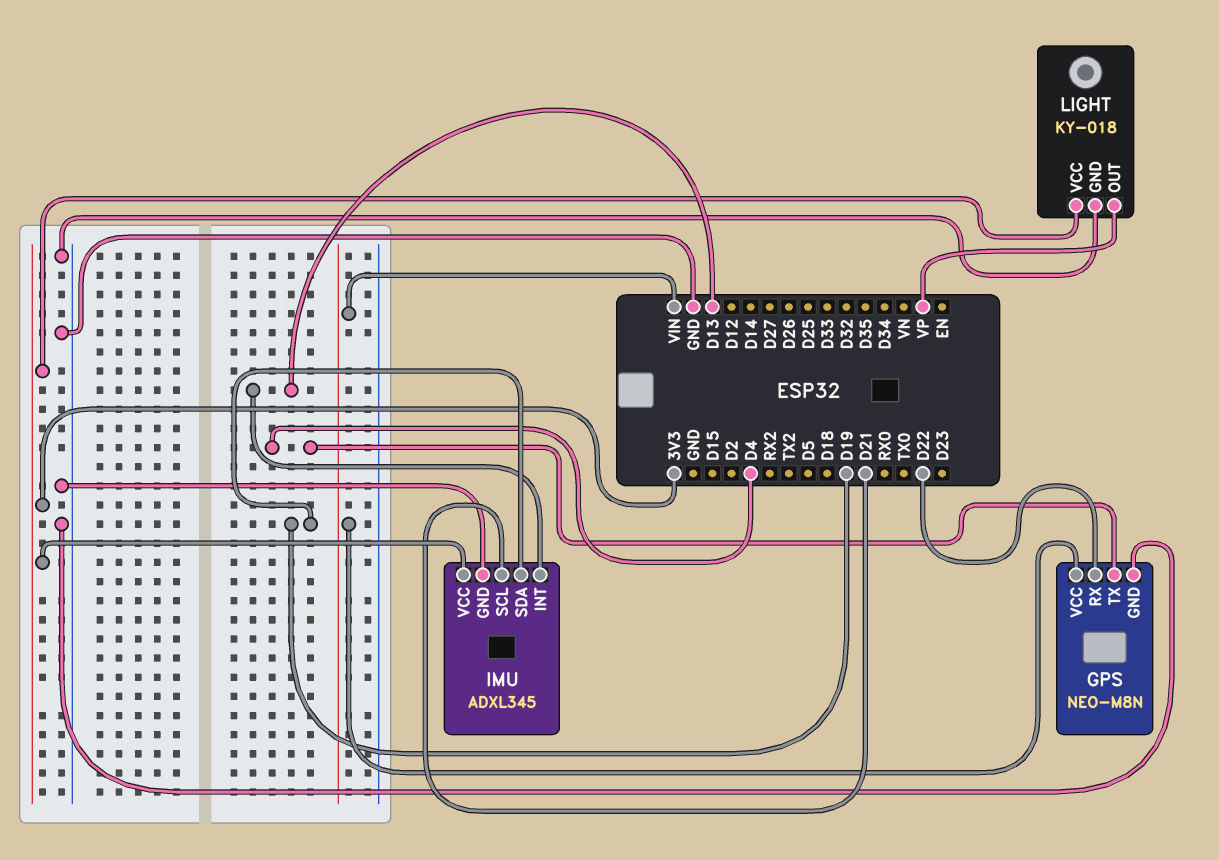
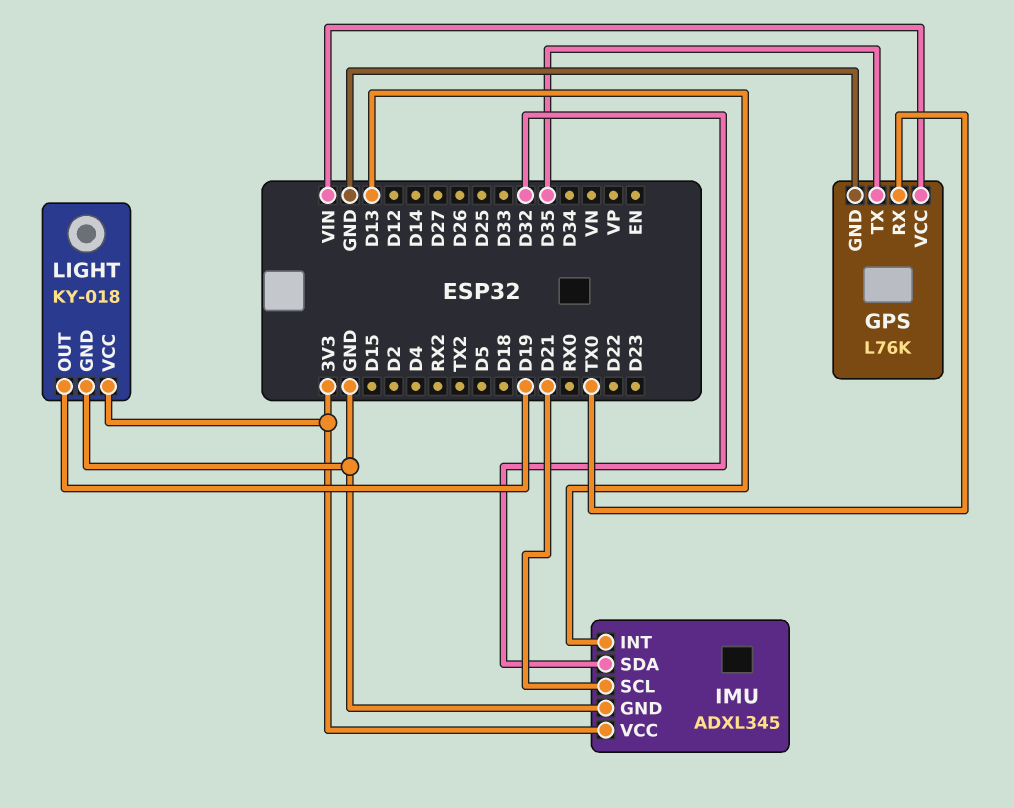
GPS: NEO-M8N -> L76K
GPS pin RX: D22 -> TX0
GPS pin TX: D4 -> D35
IMU pin SDA: D19 -> D32
LIGHT pin OUT: VP -> D19

